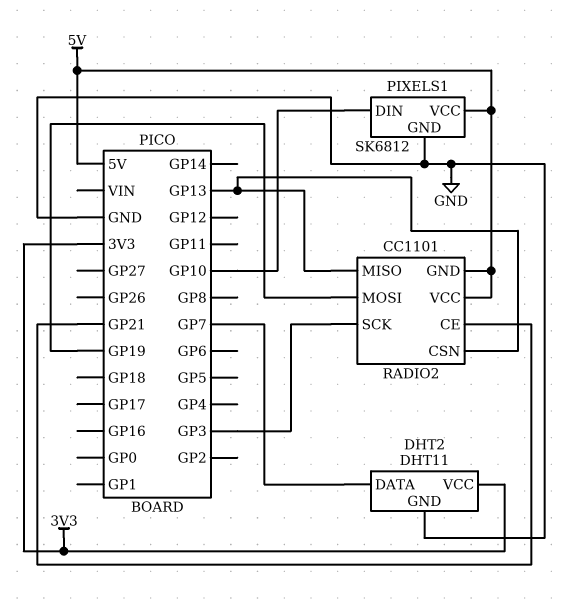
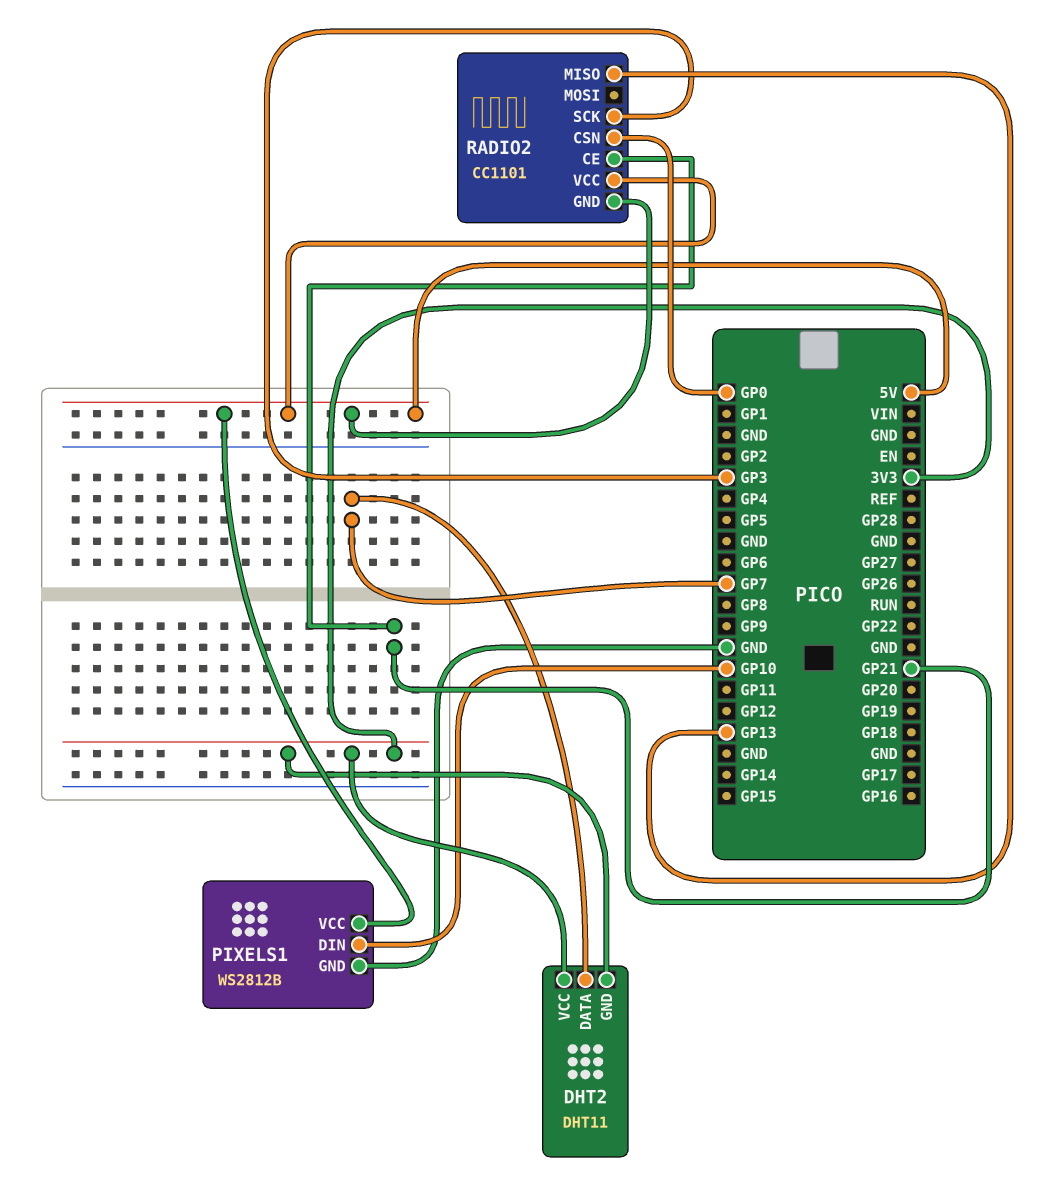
DHT2 pin GND: GND -> 3V3
PIXELS1: SK6812 -> WS2812B
RADIO2 pin CSN: GP13 -> GP0
RADIO2 pin MOSI: GP19 -> none

